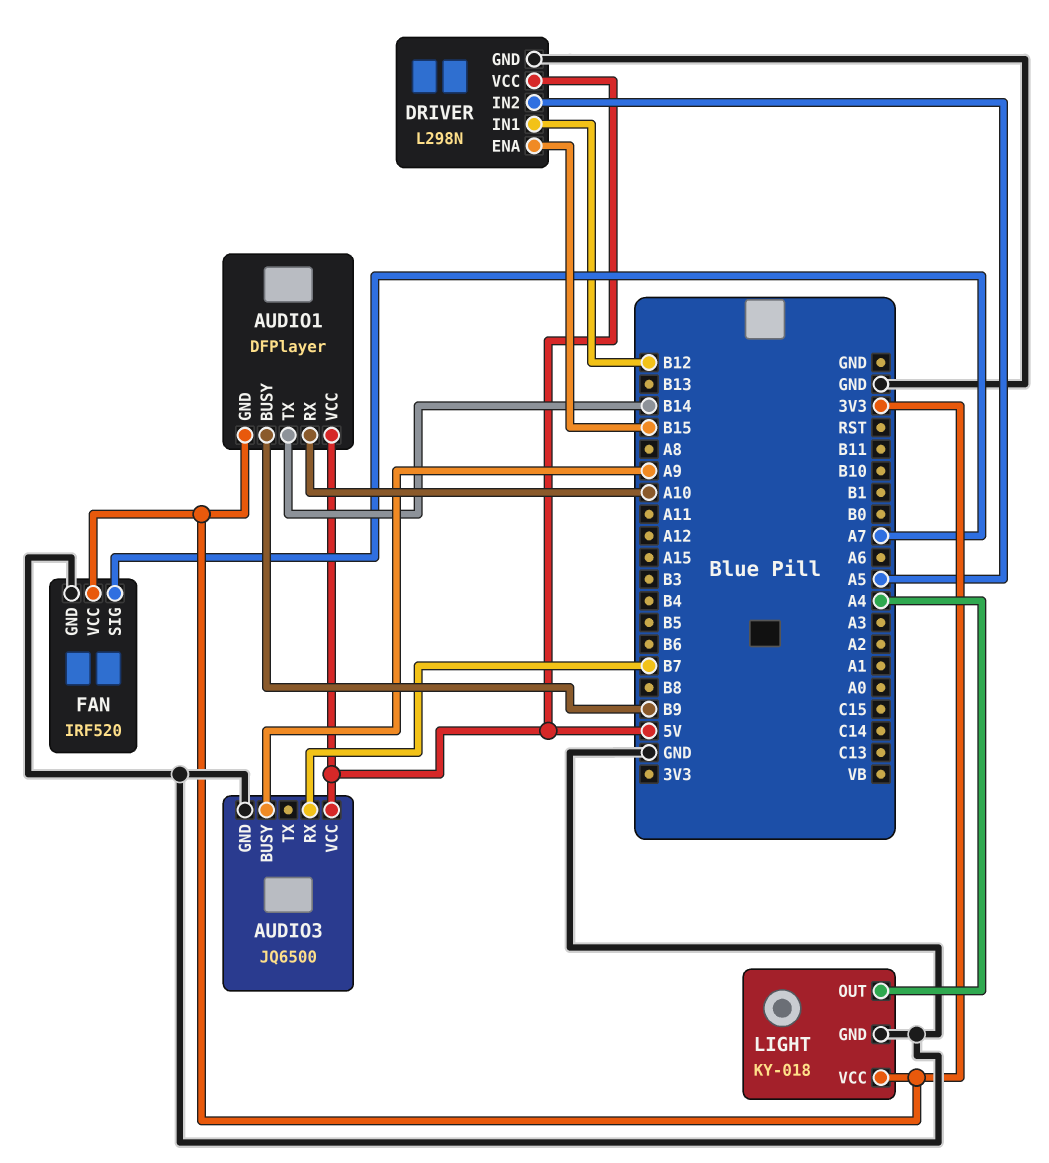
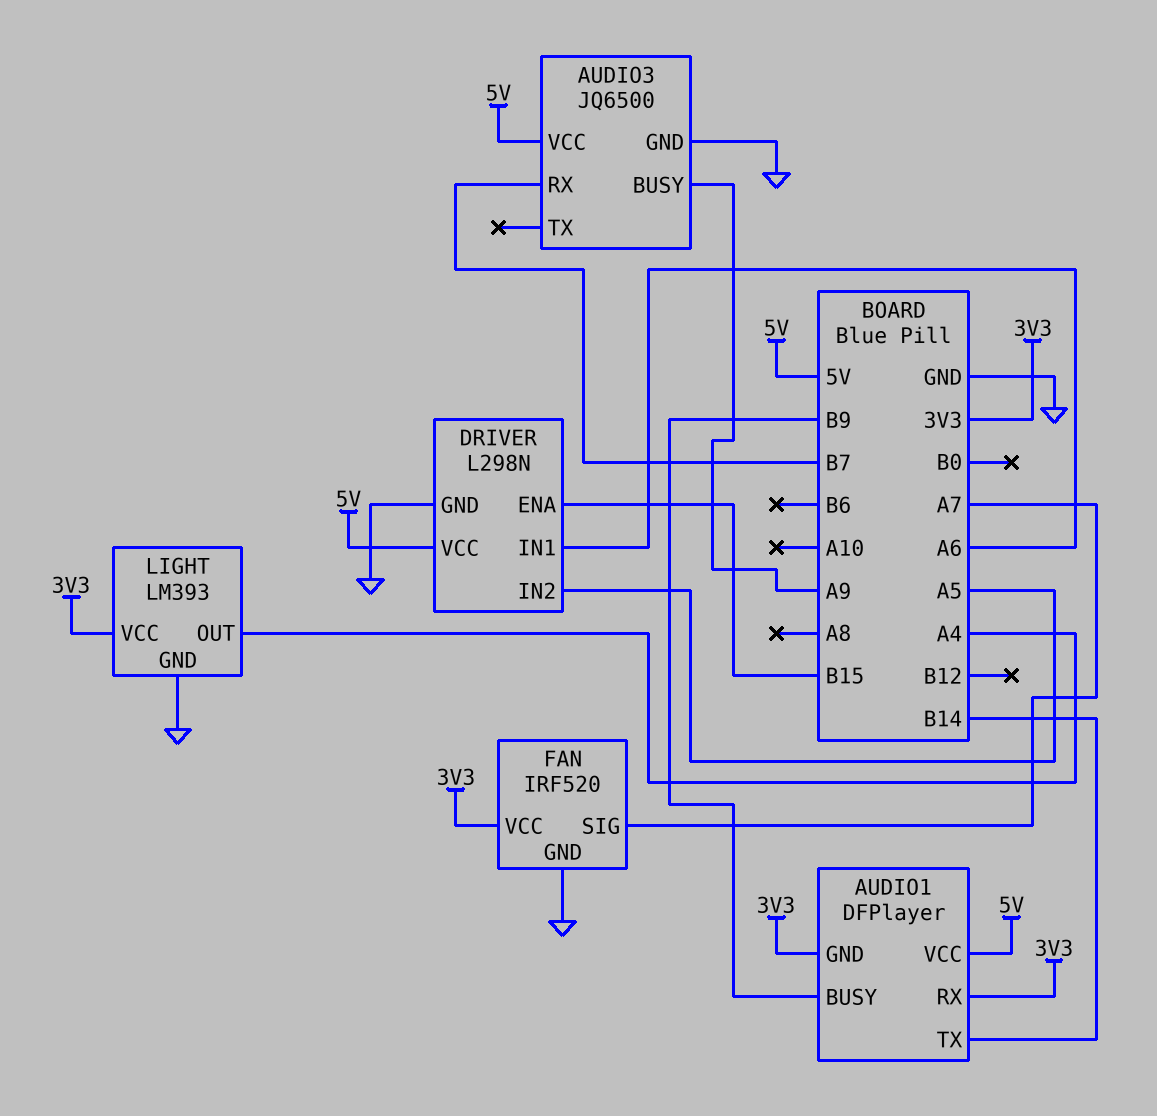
AUDIO1 pin RX: A10 -> 3V3
DRIVER pin IN1: B12 -> A6
LIGHT: KY-018 -> LM393

